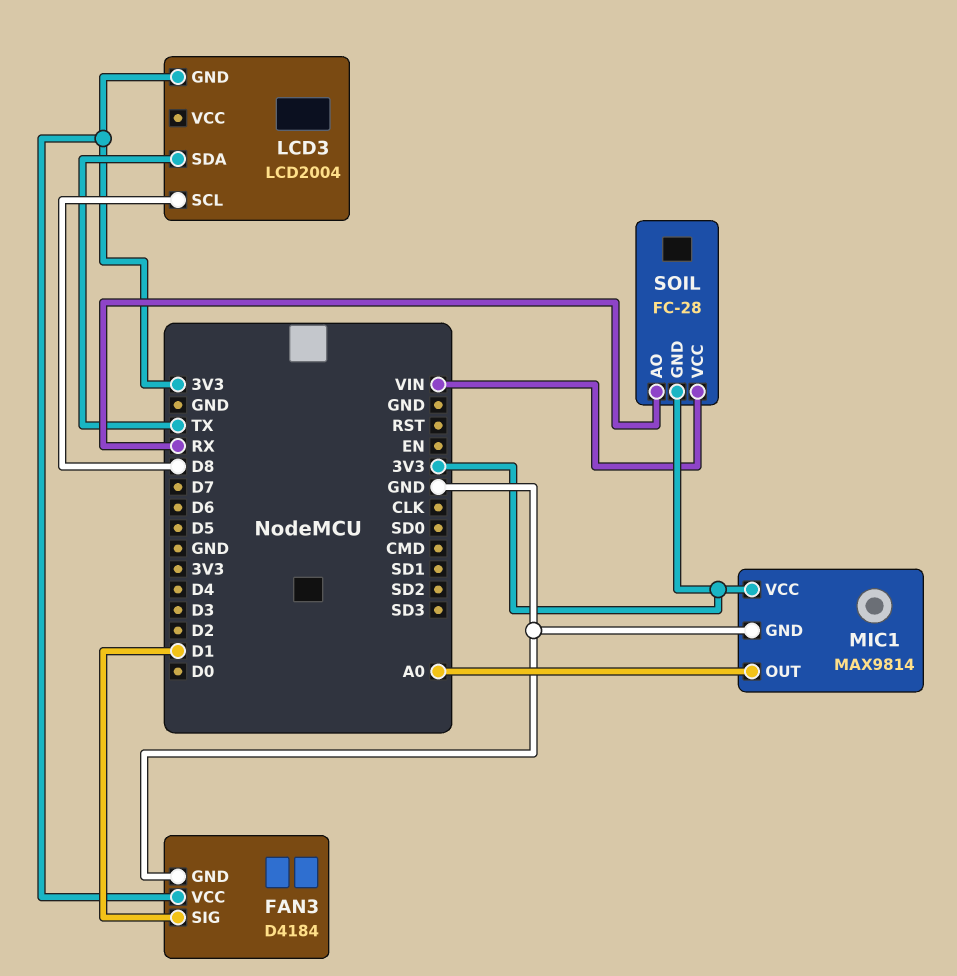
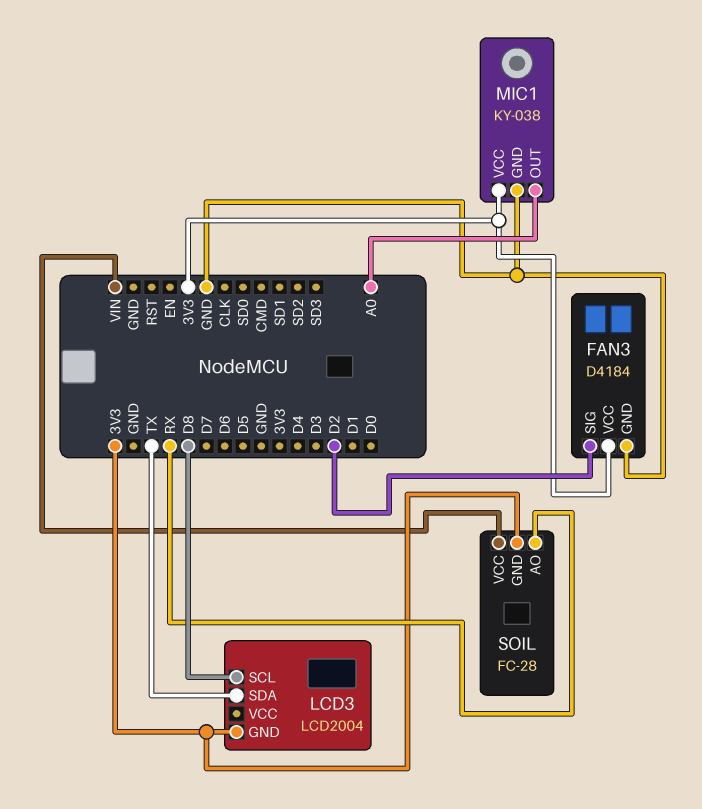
FAN3 pin SIG: D1 -> D2
MIC1: MAX9814 -> KY-038

